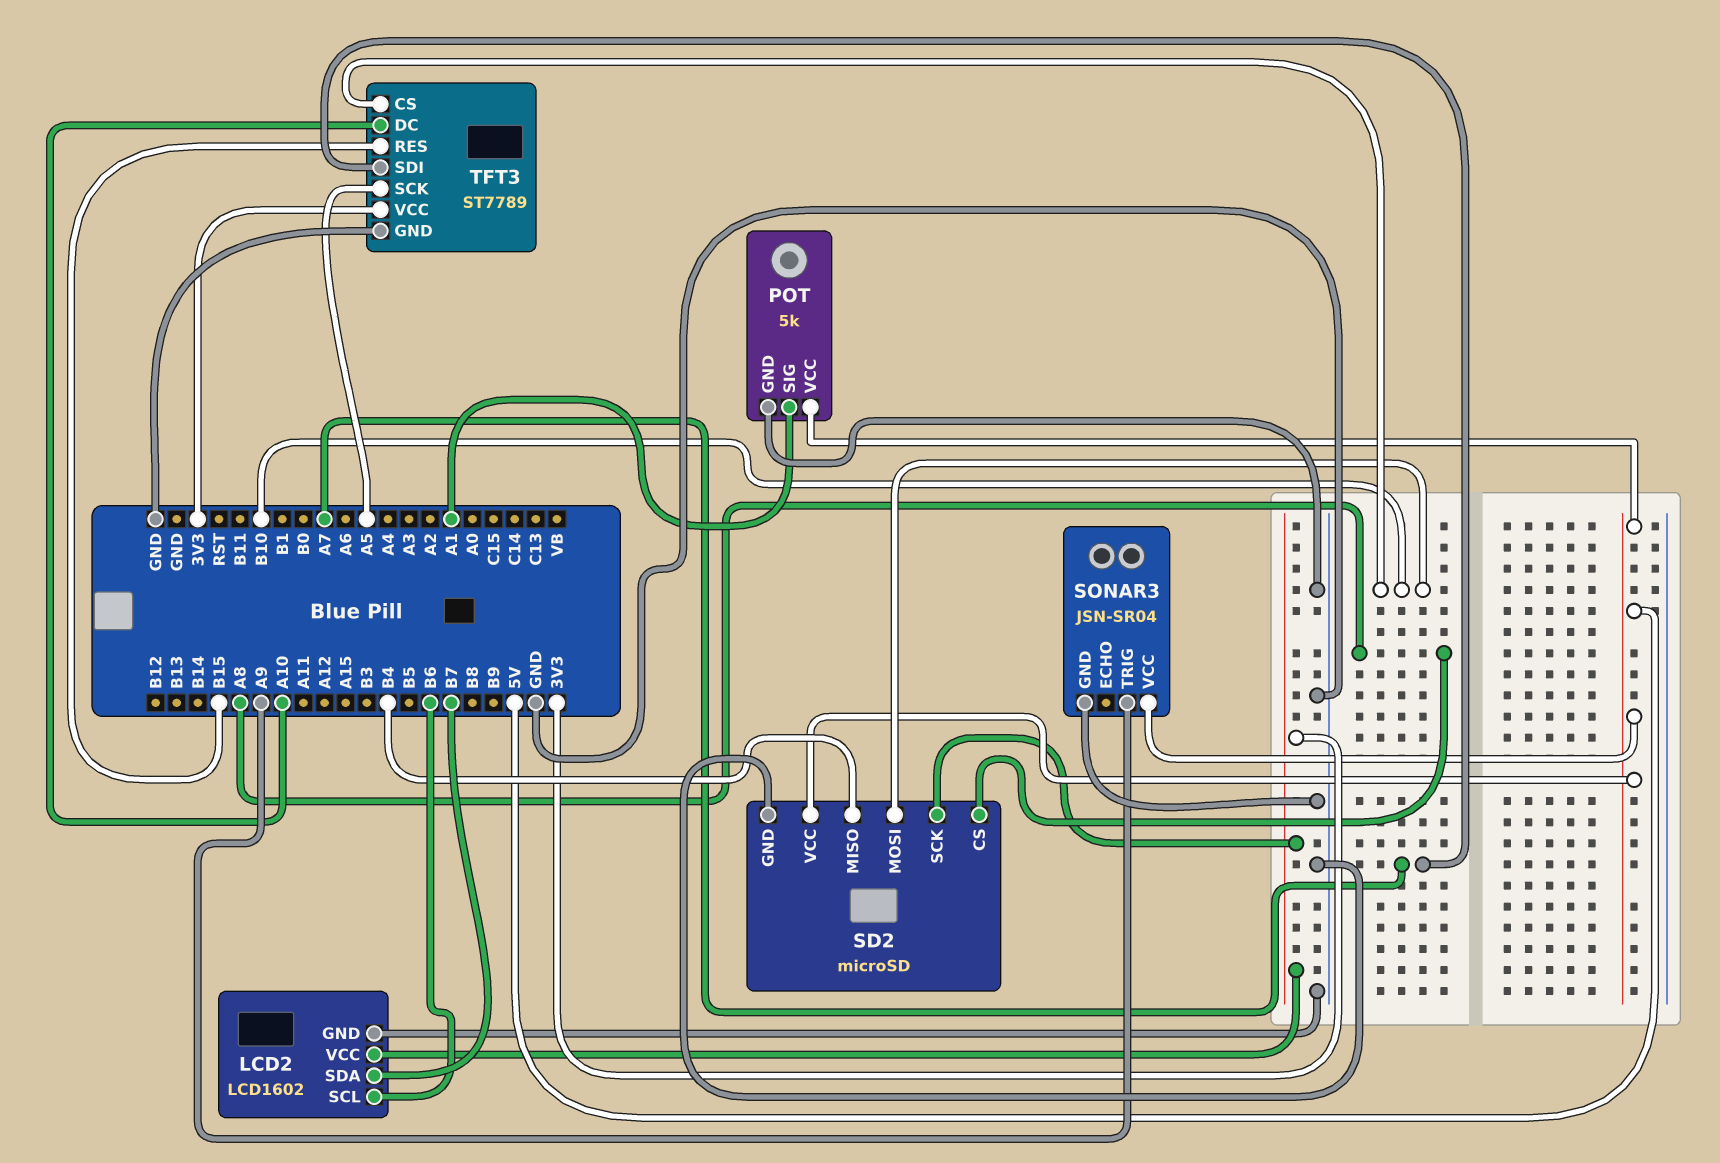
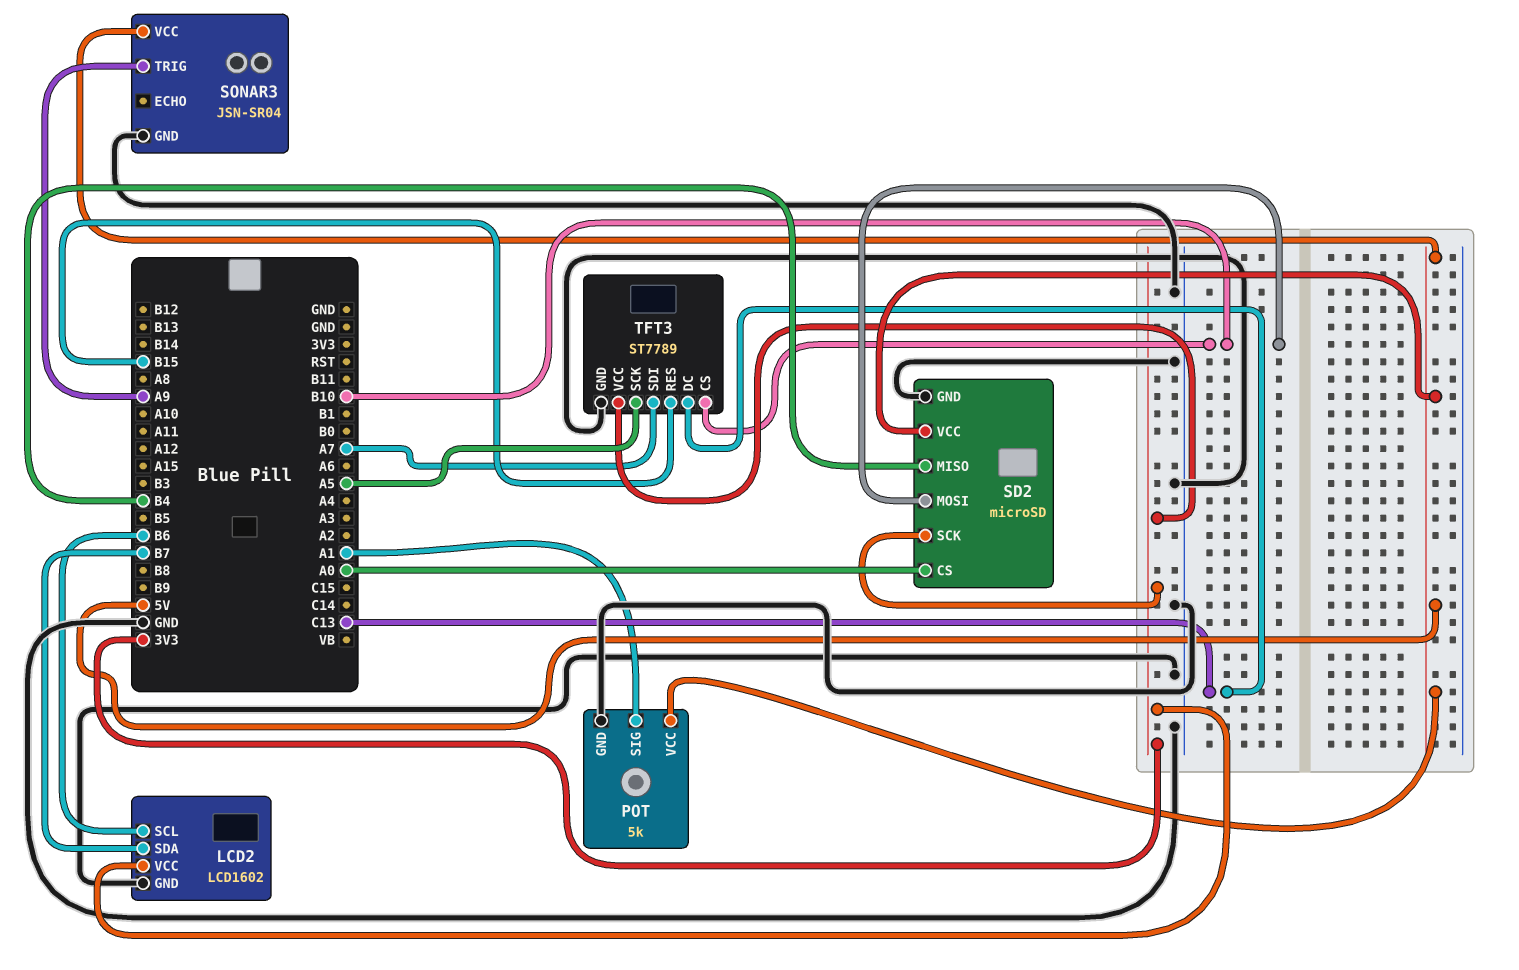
SD2 pin CS: A8 -> A0
TFT3 pin DC: A10 -> C13

